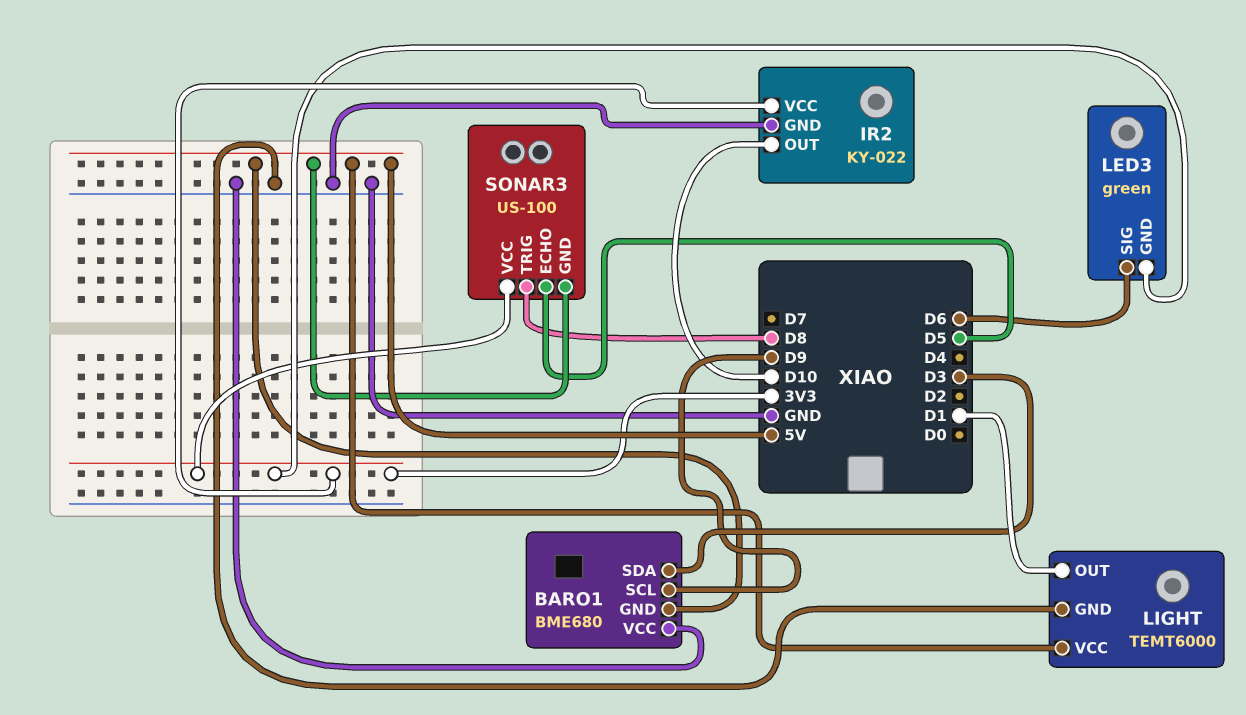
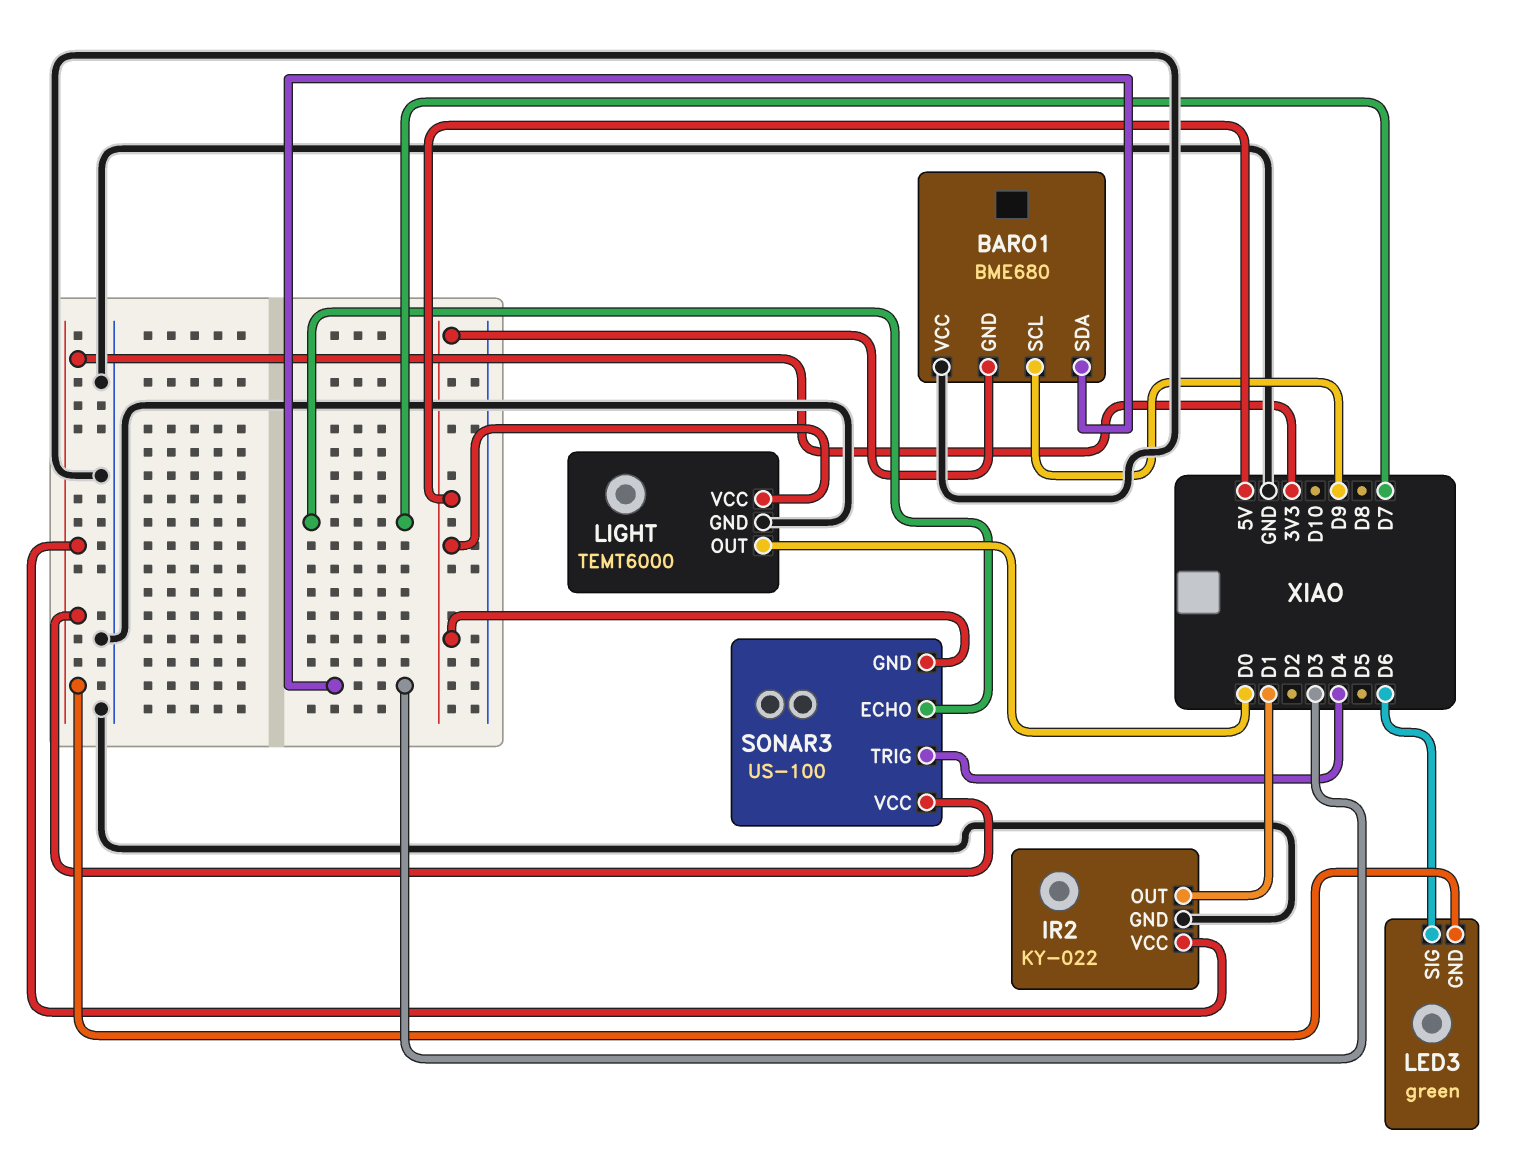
IR2 pin OUT: D10 -> D1
LIGHT pin OUT: D1 -> D0
SONAR3 pin ECHO: D5 -> D7
SONAR3 pin TRIG: D8 -> D4

